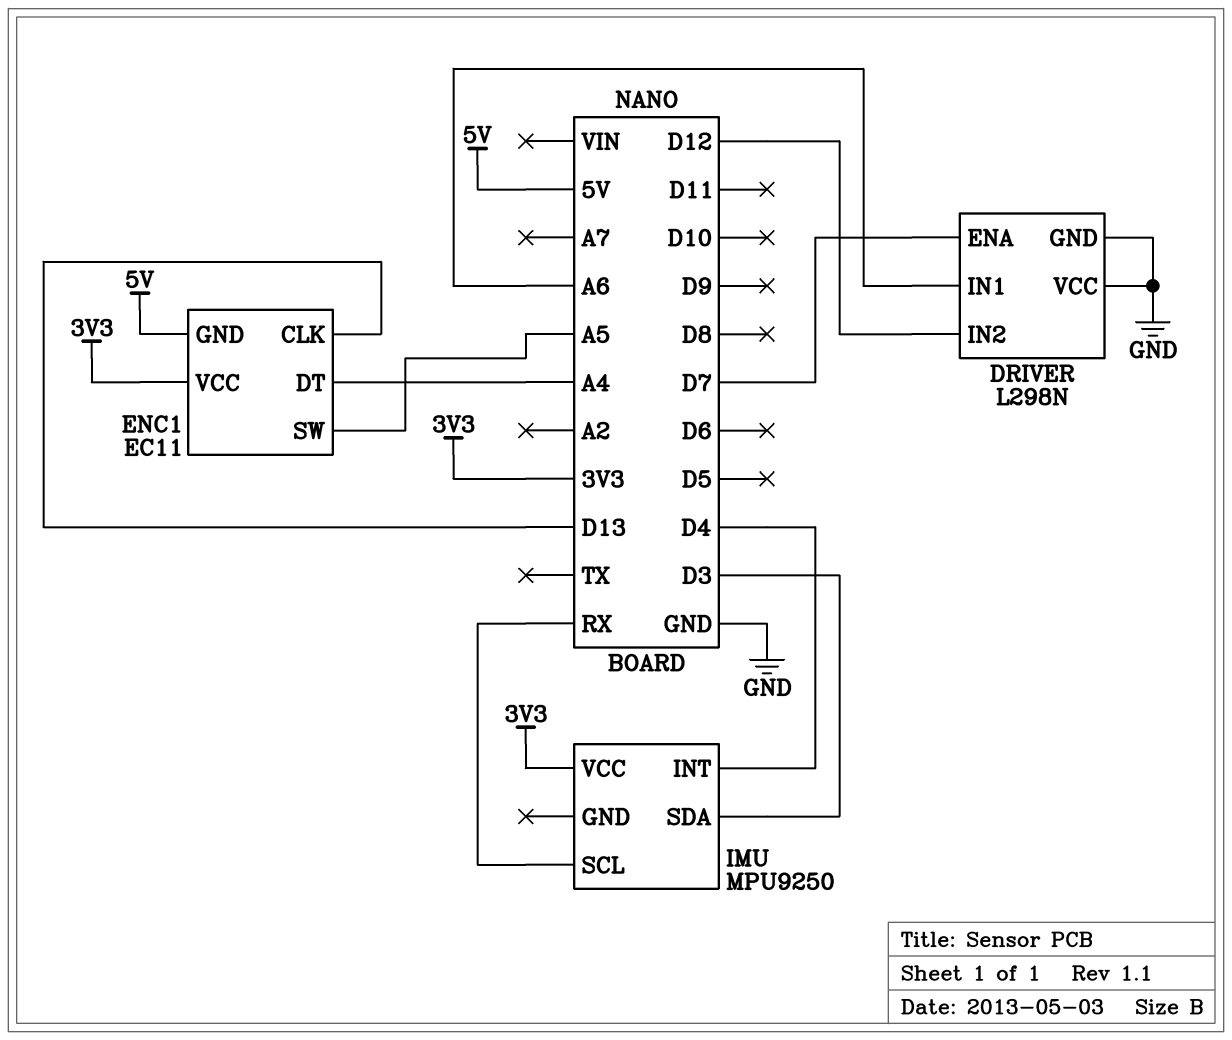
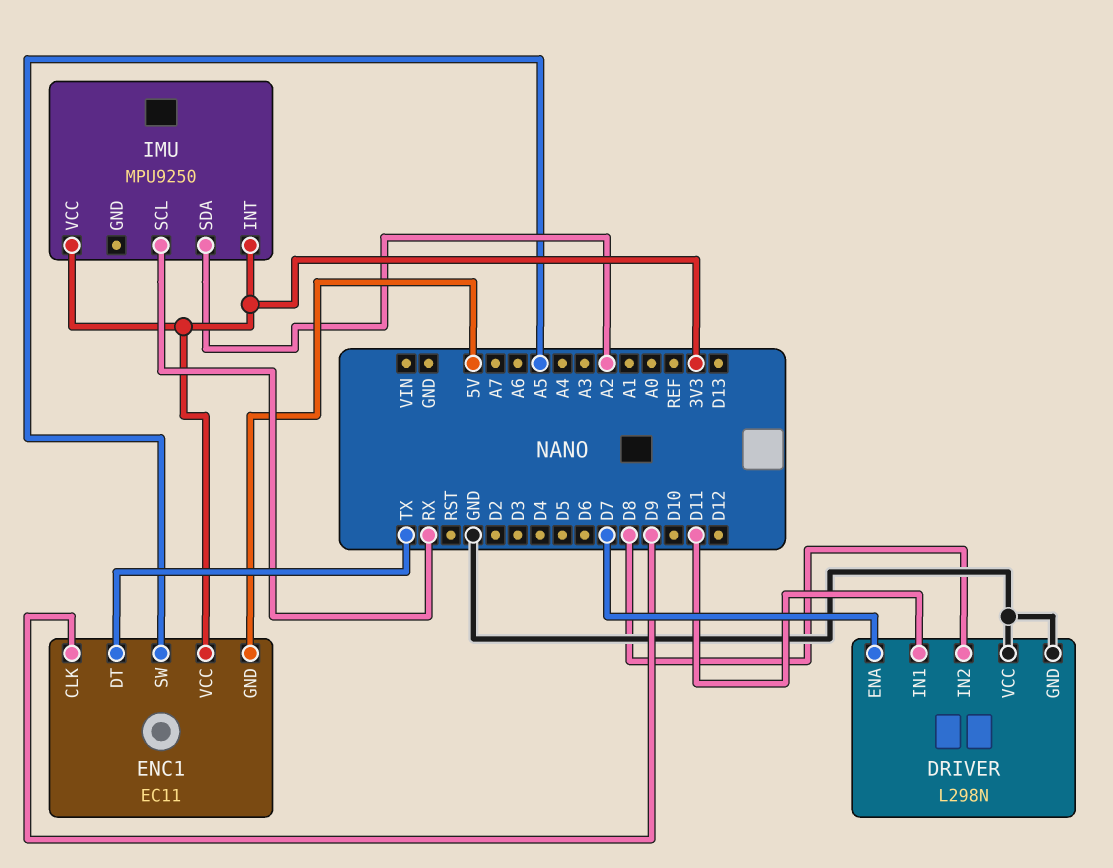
DRIVER pin IN1: A6 -> D11
DRIVER pin IN2: D12 -> D8
ENC1 pin CLK: D13 -> D9
ENC1 pin DT: A4 -> TX
IMU pin INT: D4 -> 3V3
IMU pin SDA: D3 -> A2

